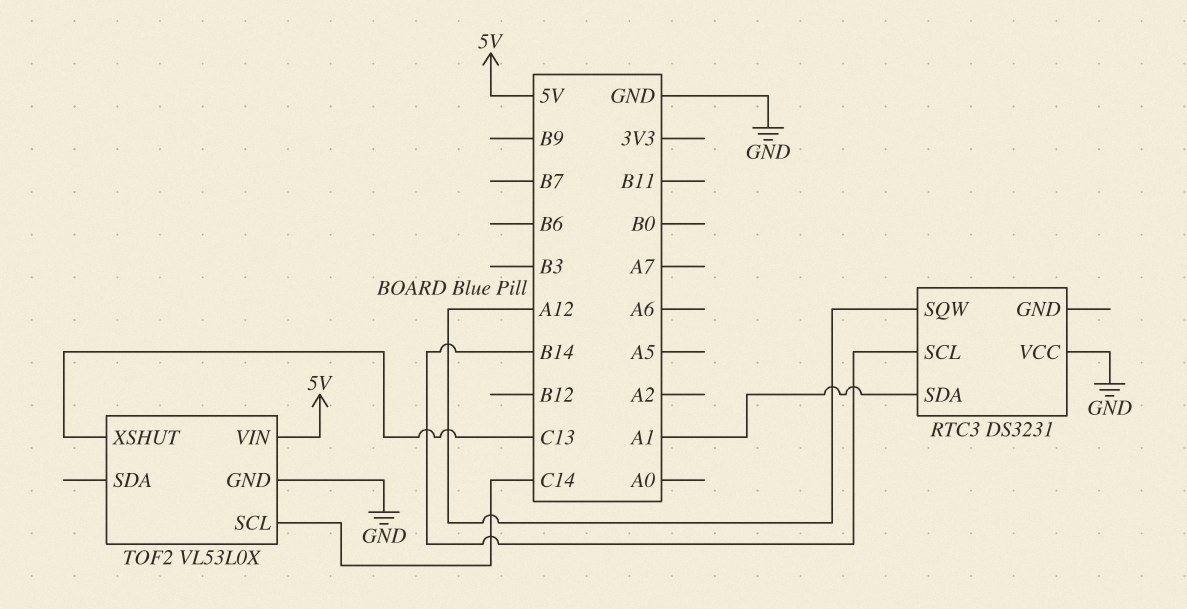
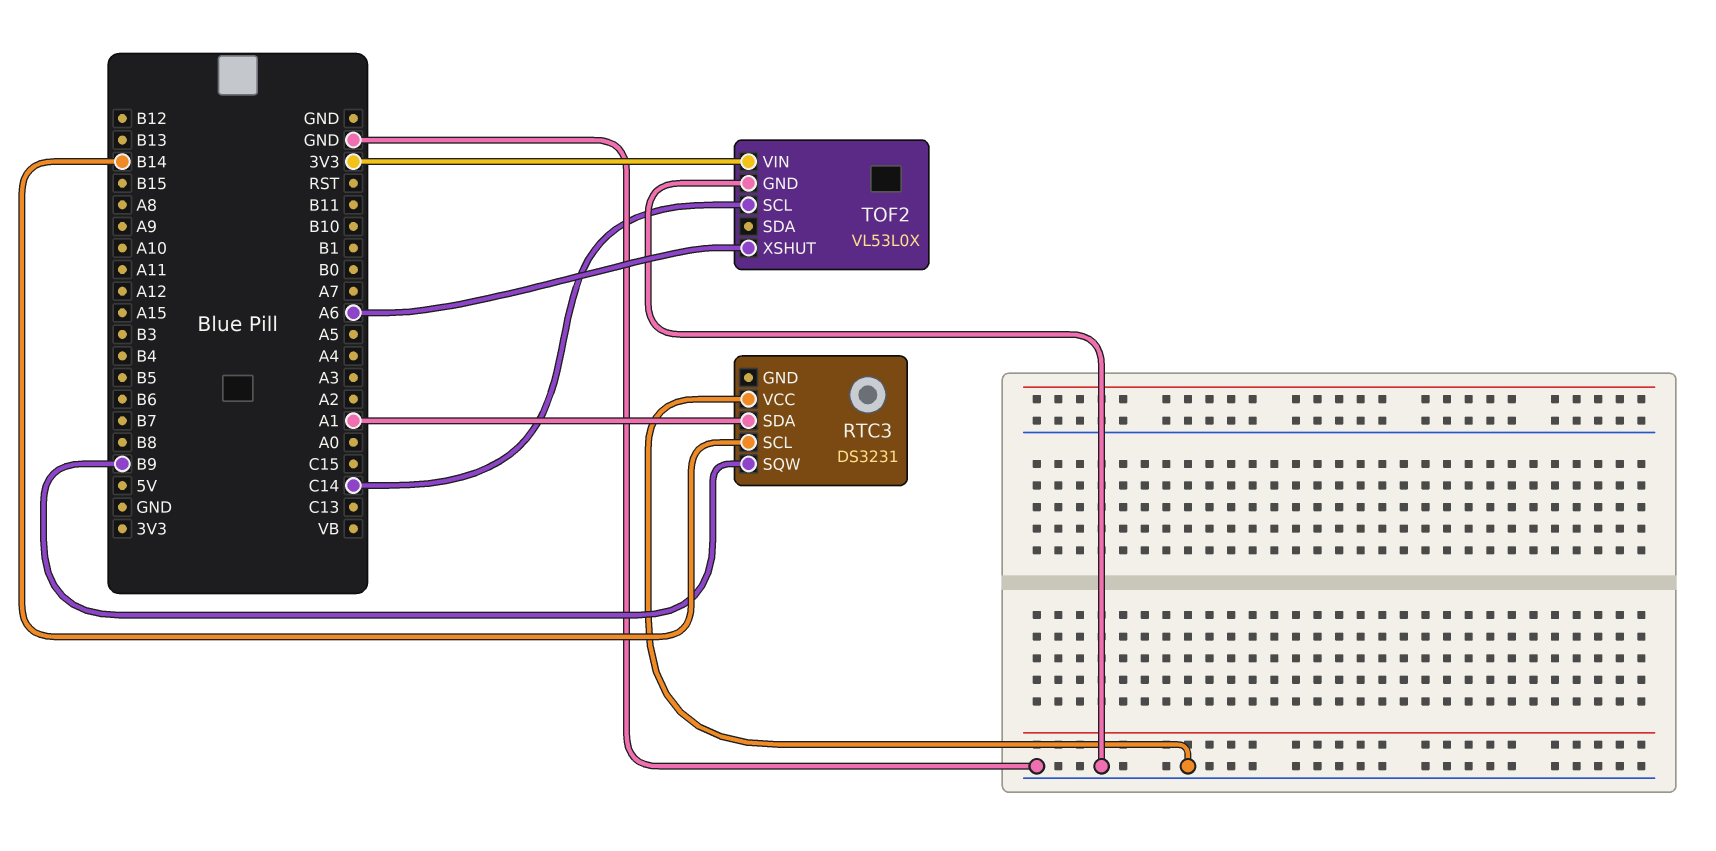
RTC3 pin SQW: A12 -> B9
TOF2 pin VIN: 5V -> 3V3
TOF2 pin XSHUT: C13 -> A6

